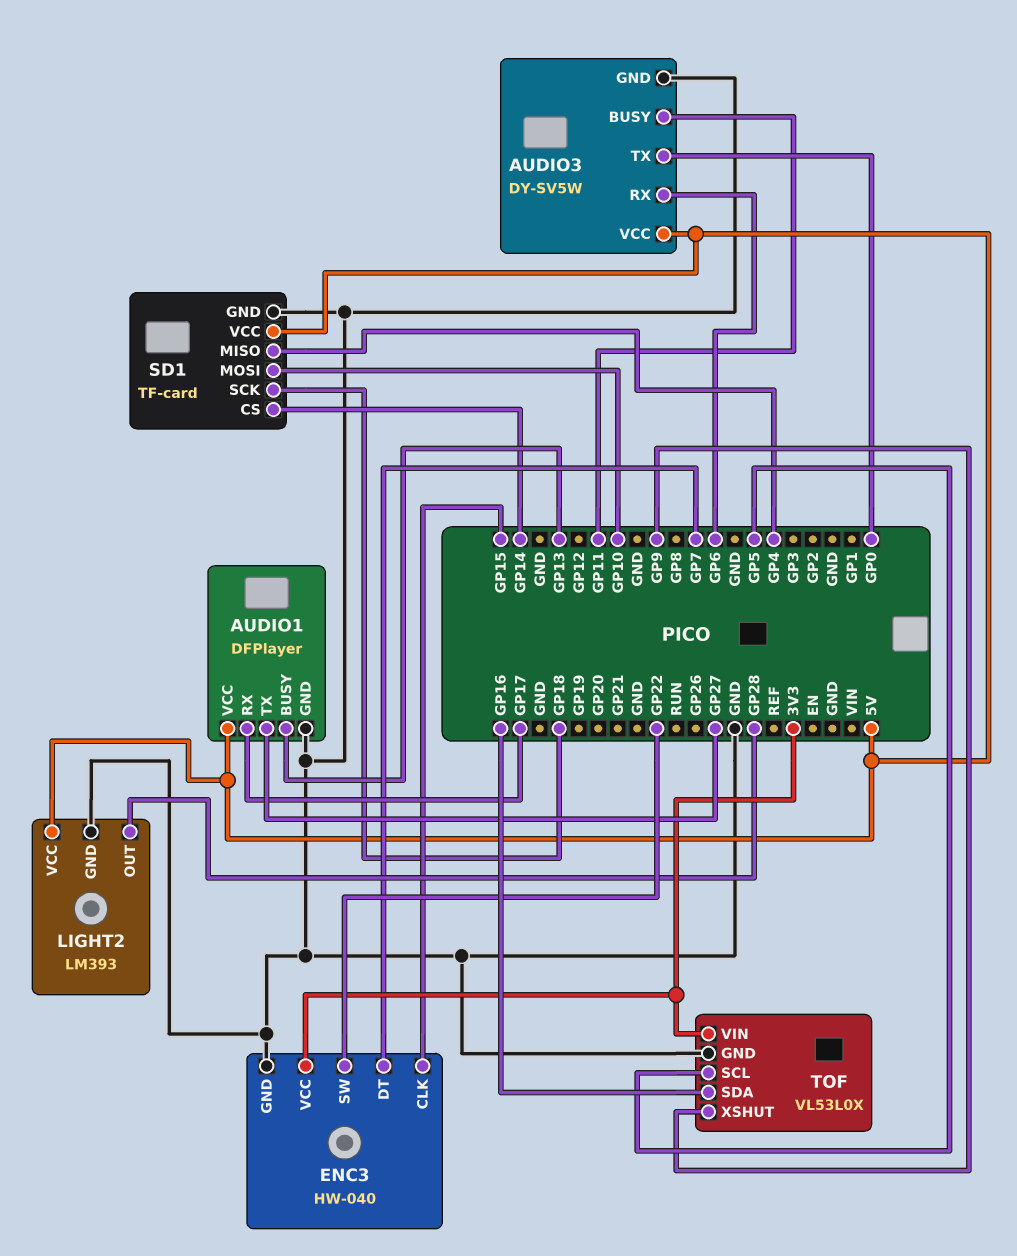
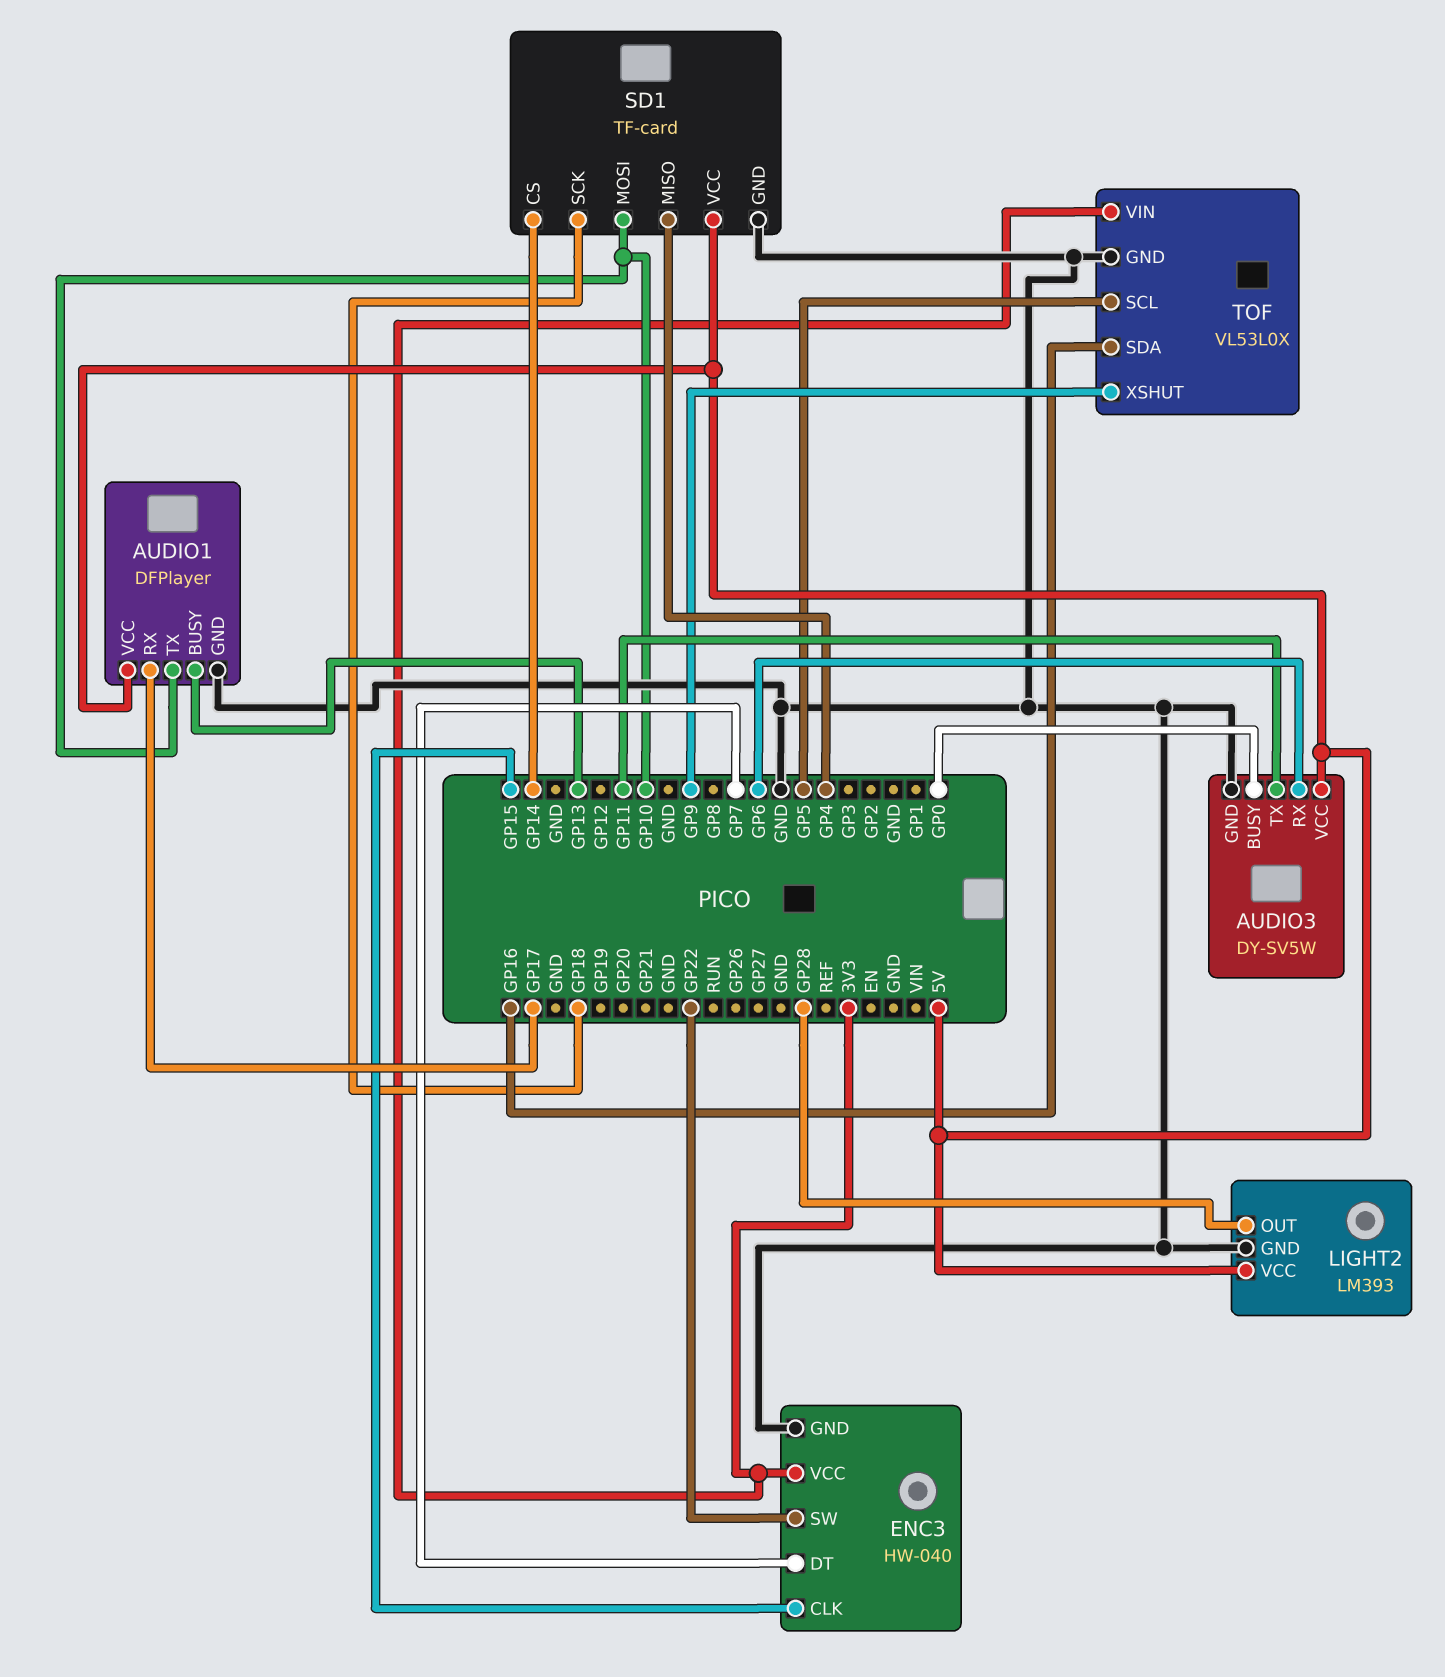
AUDIO1 pin TX: GP27 -> GP10
AUDIO3 pin BUSY: GP11 -> GP0
AUDIO3 pin TX: GP0 -> GP11

